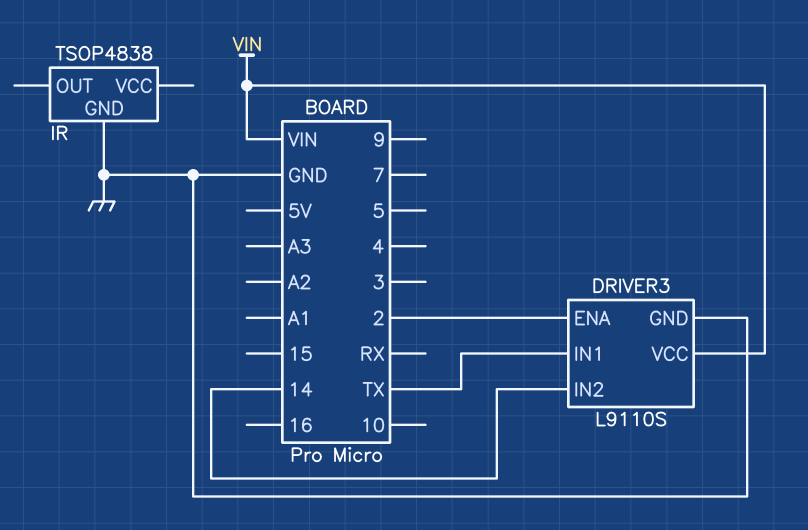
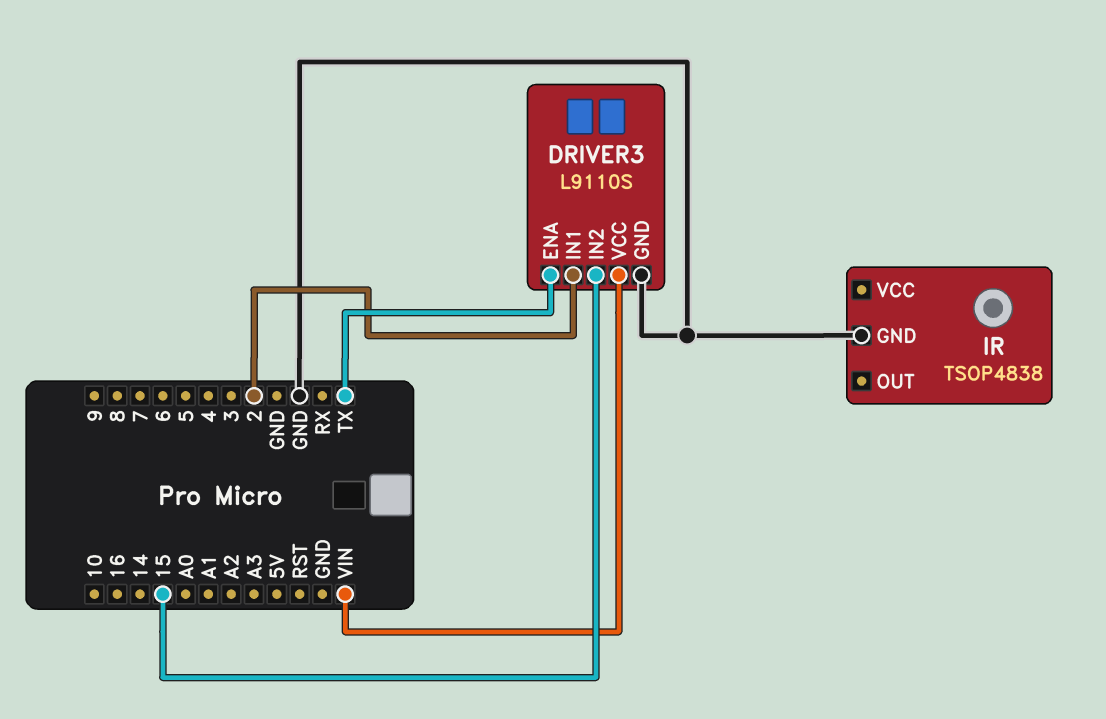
DRIVER3 pin ENA: 2 -> TX
DRIVER3 pin IN1: TX -> 2
DRIVER3 pin IN2: 14 -> 15

